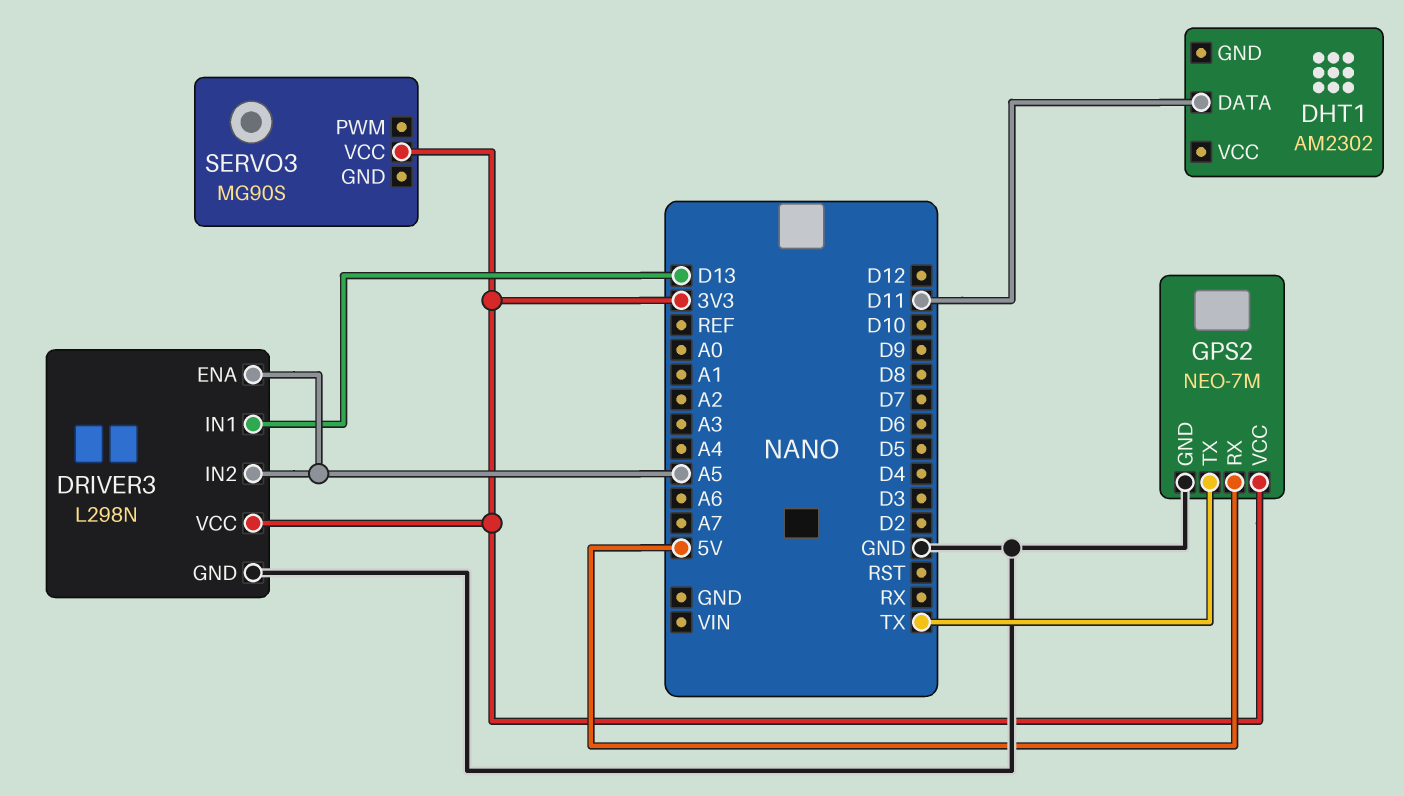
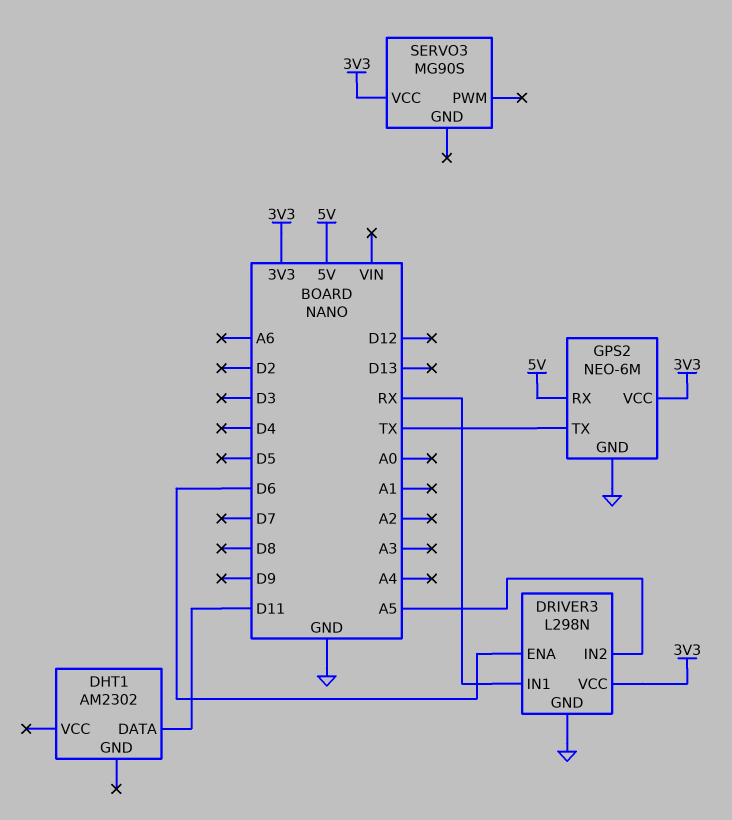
DRIVER3 pin ENA: A5 -> D6
DRIVER3 pin IN1: D13 -> RX
GPS2: NEO-7M -> NEO-6M

